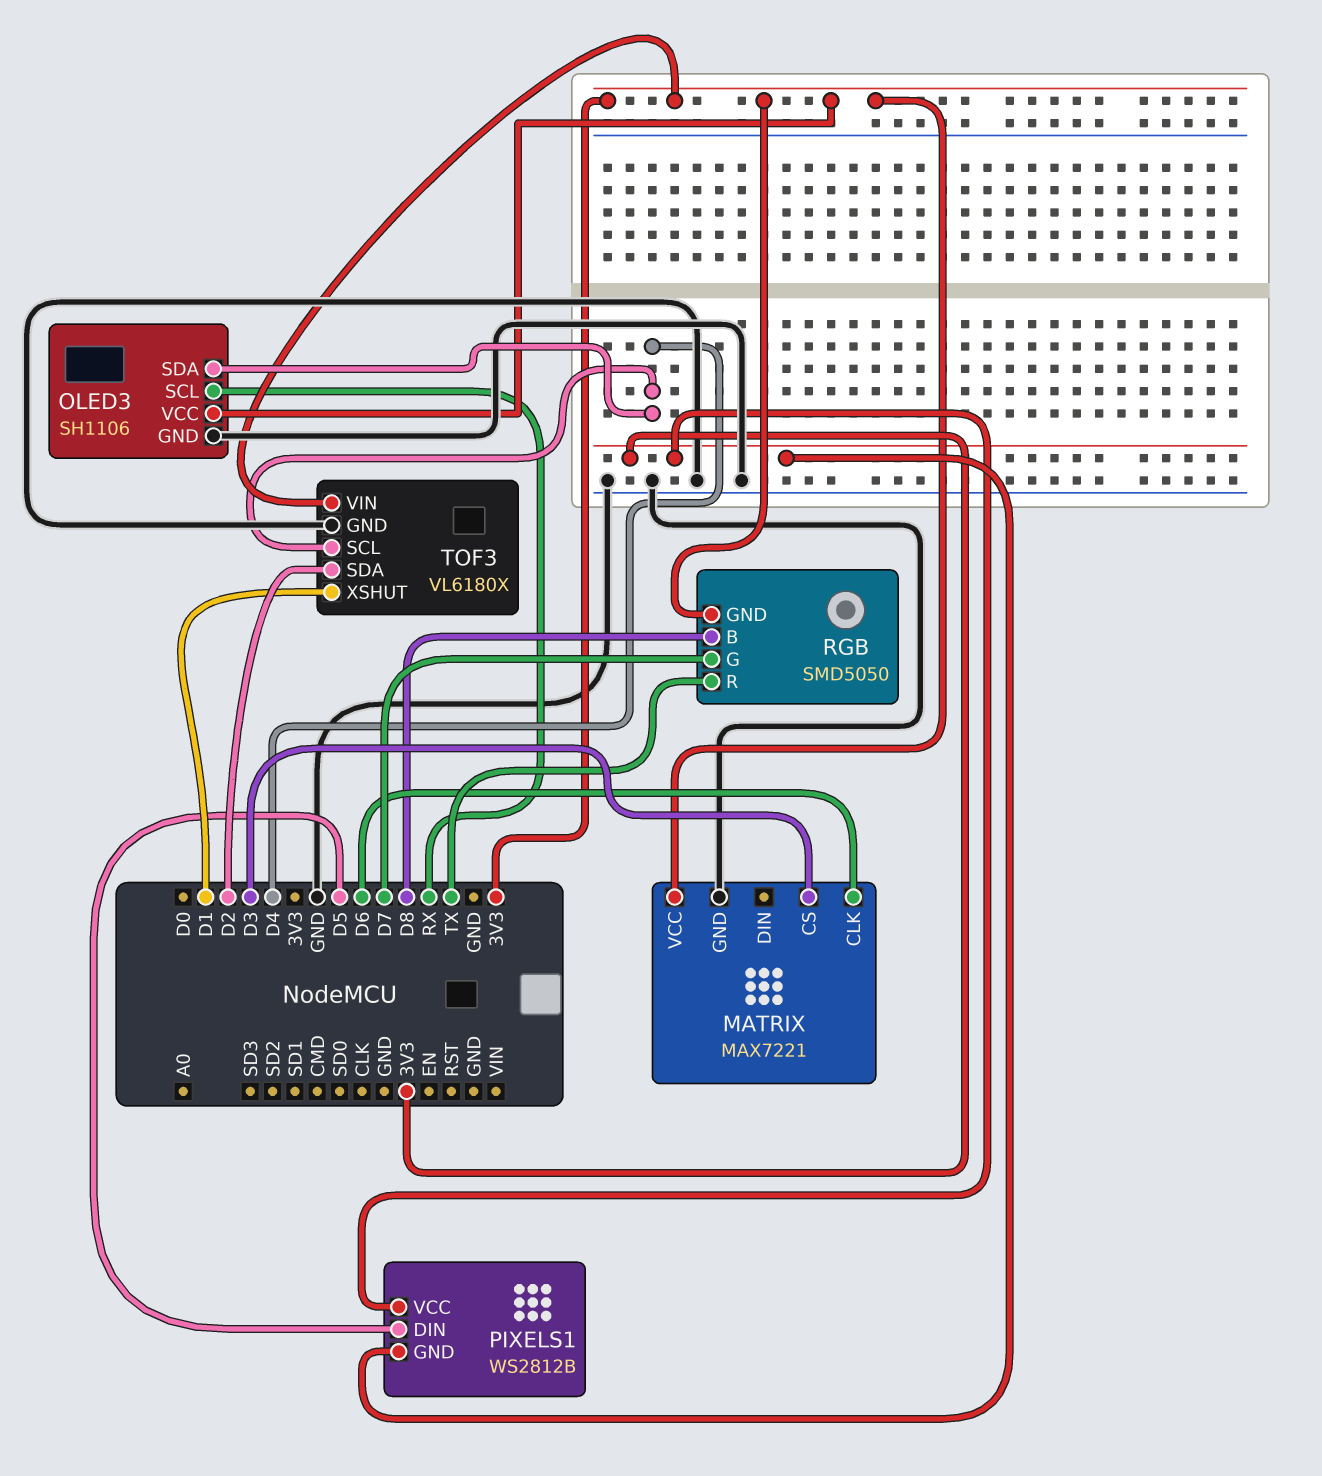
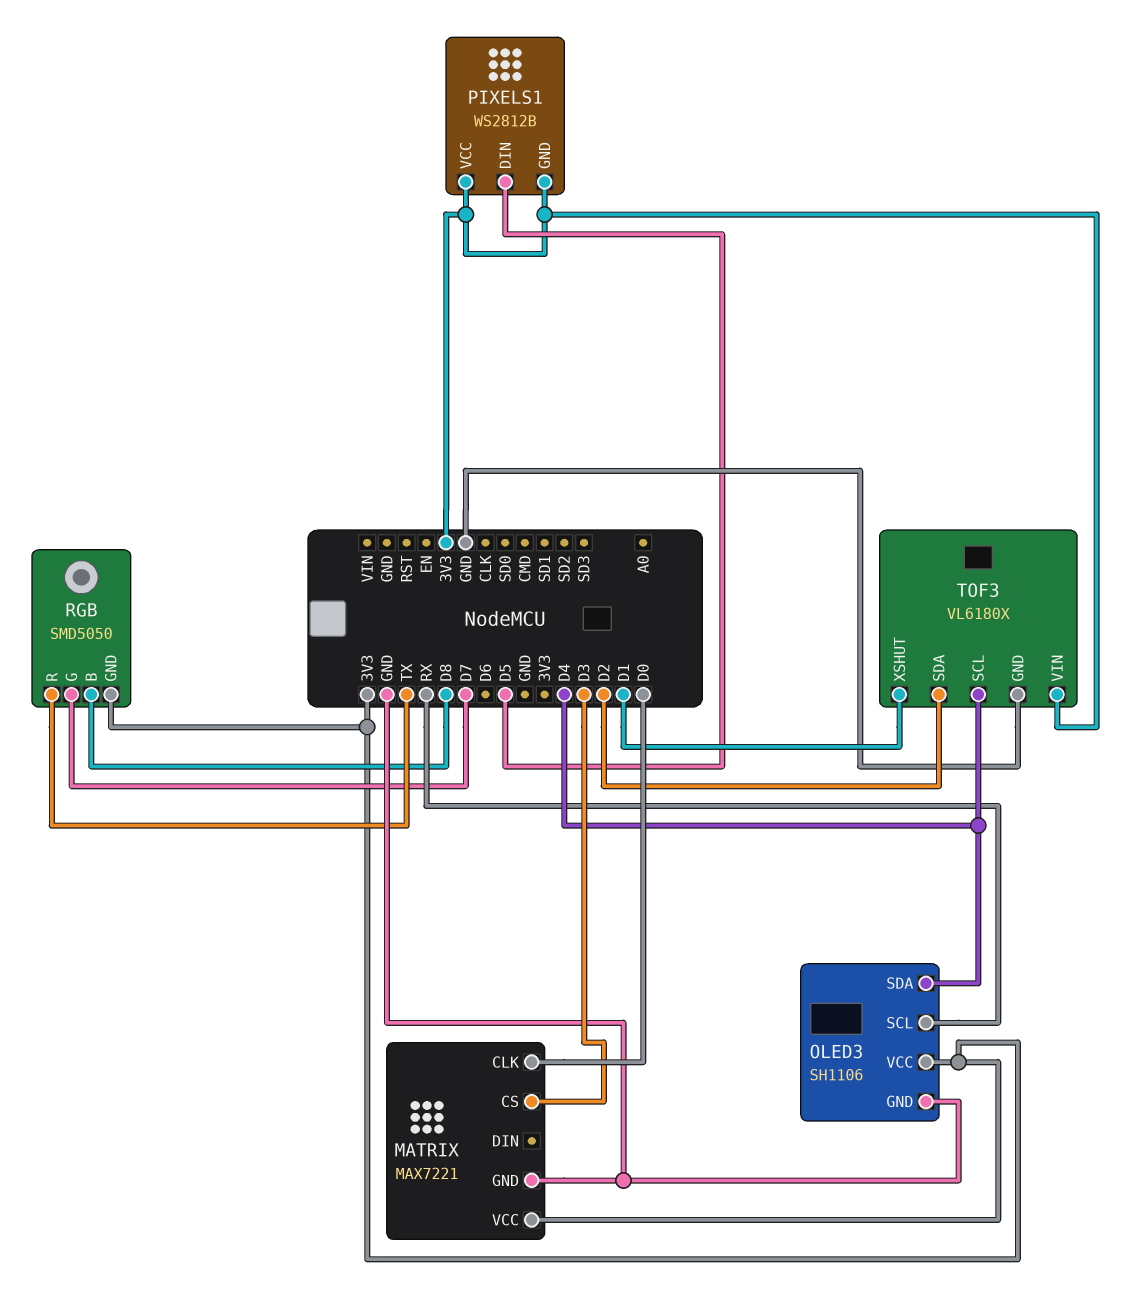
MATRIX pin CLK: D6 -> D0

